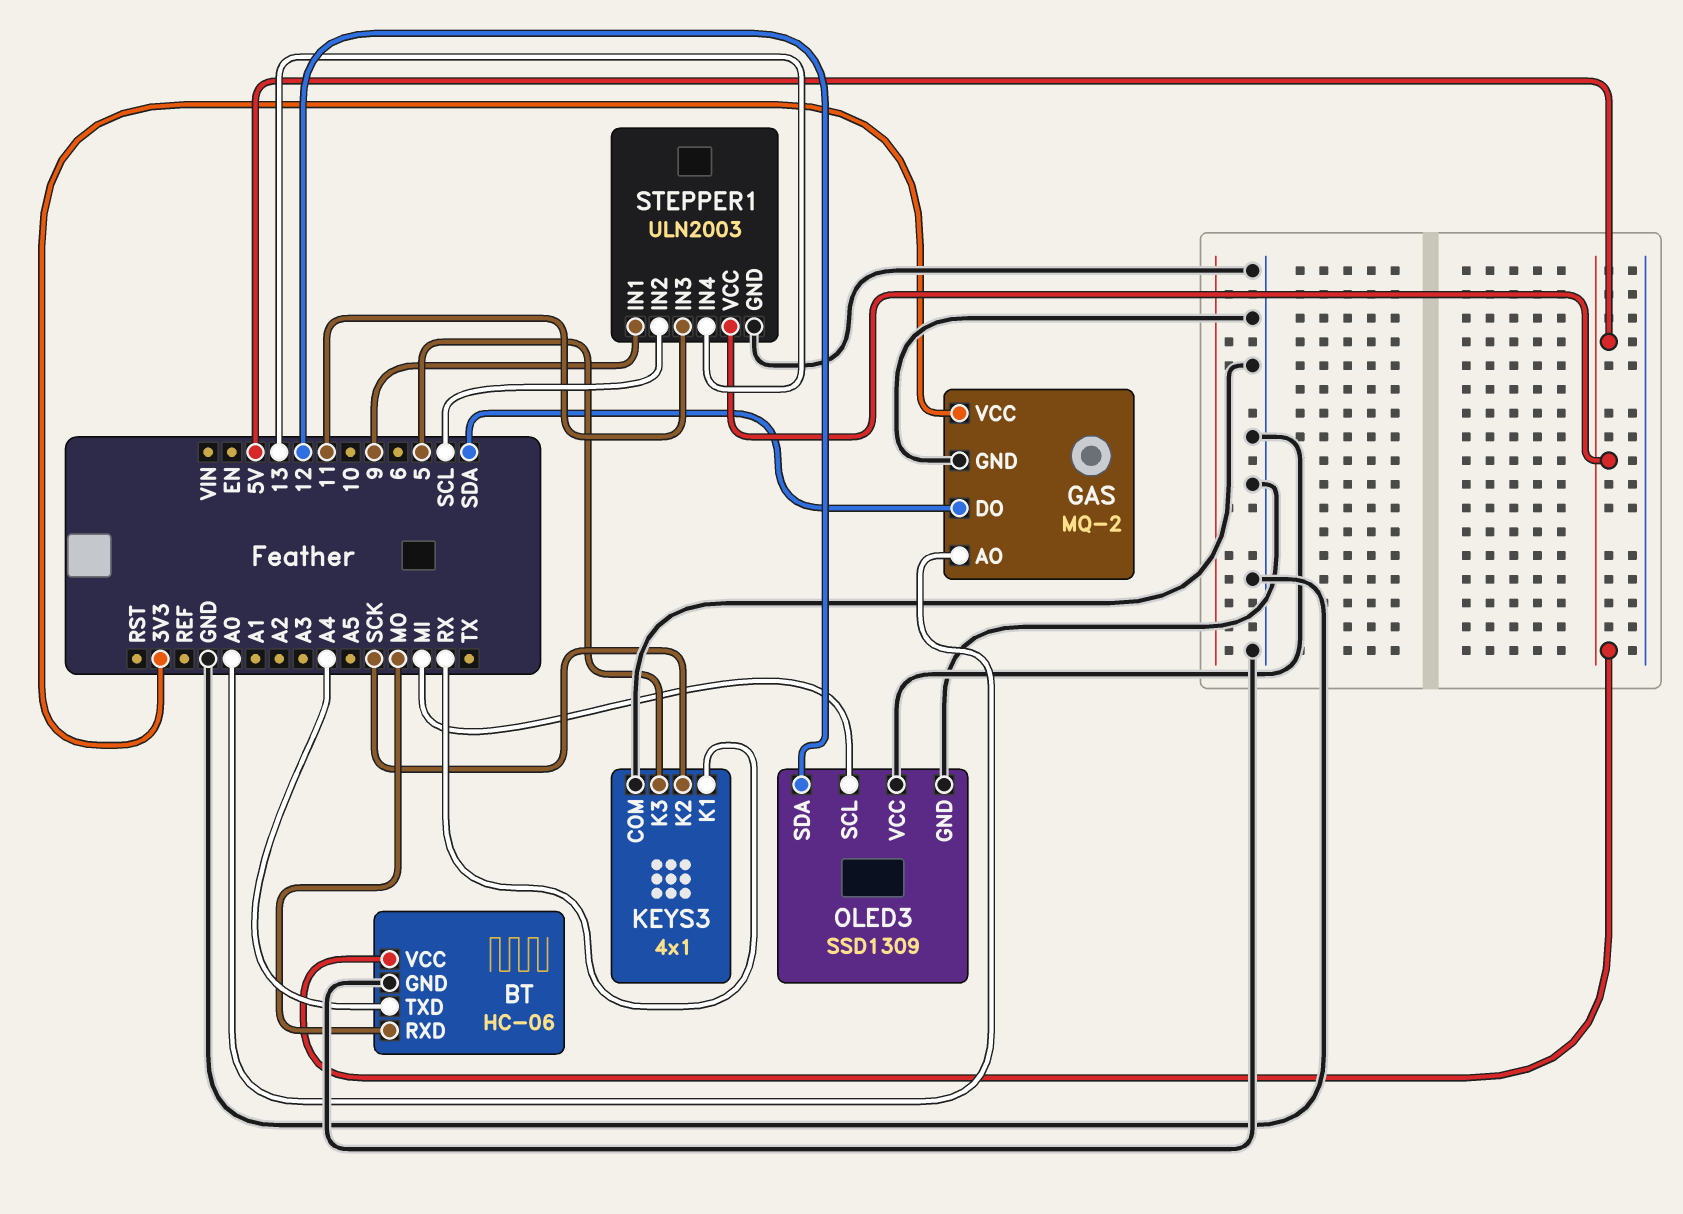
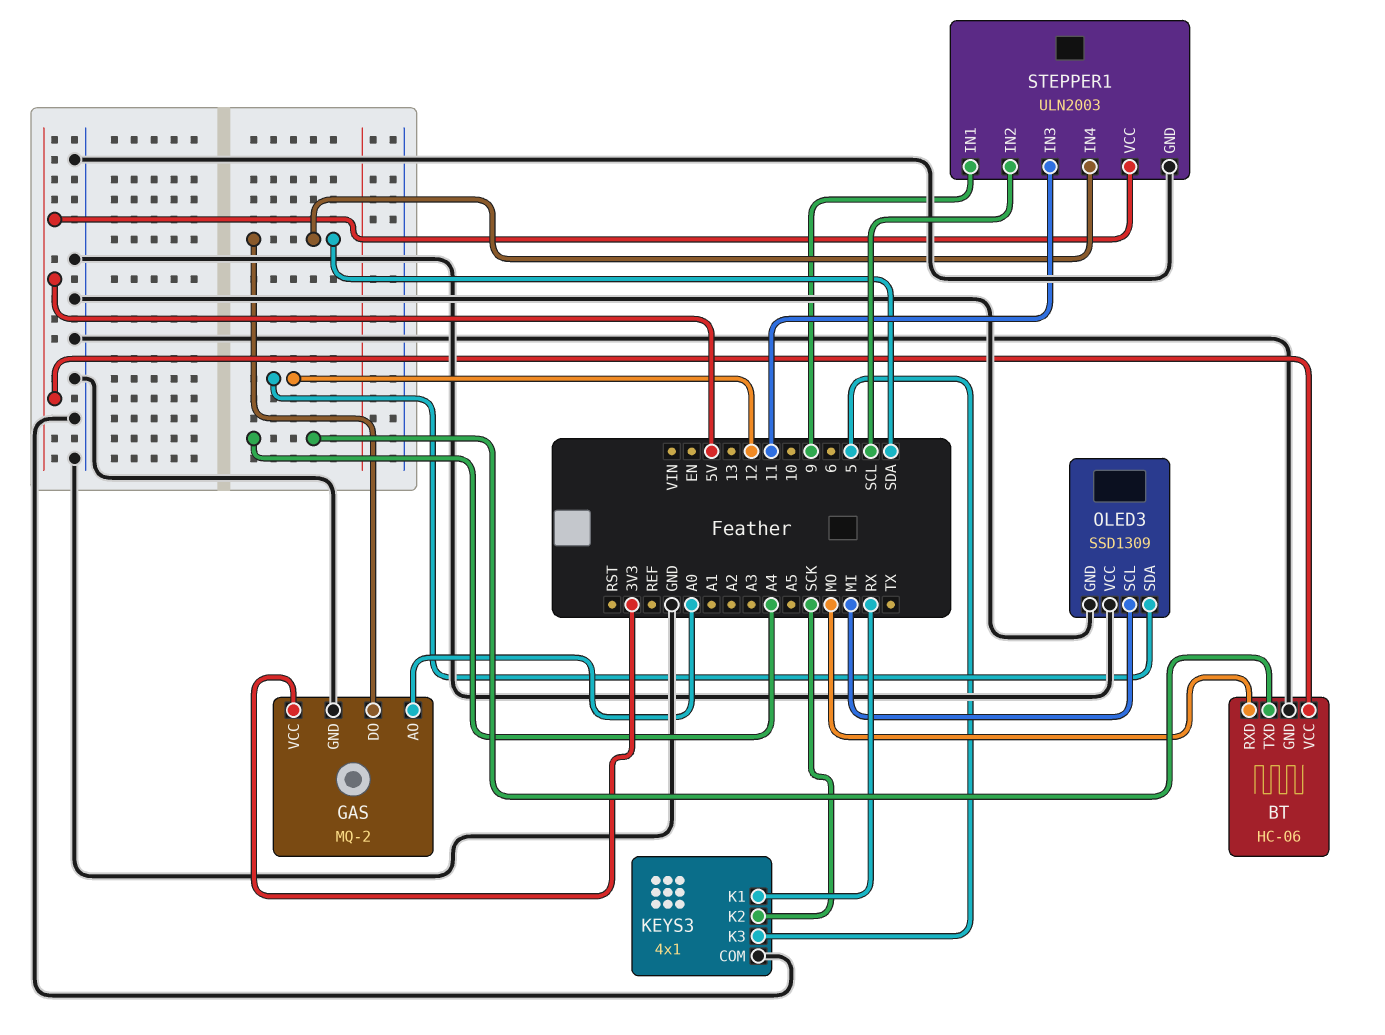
STEPPER1 pin IN4: 13 -> SDA

